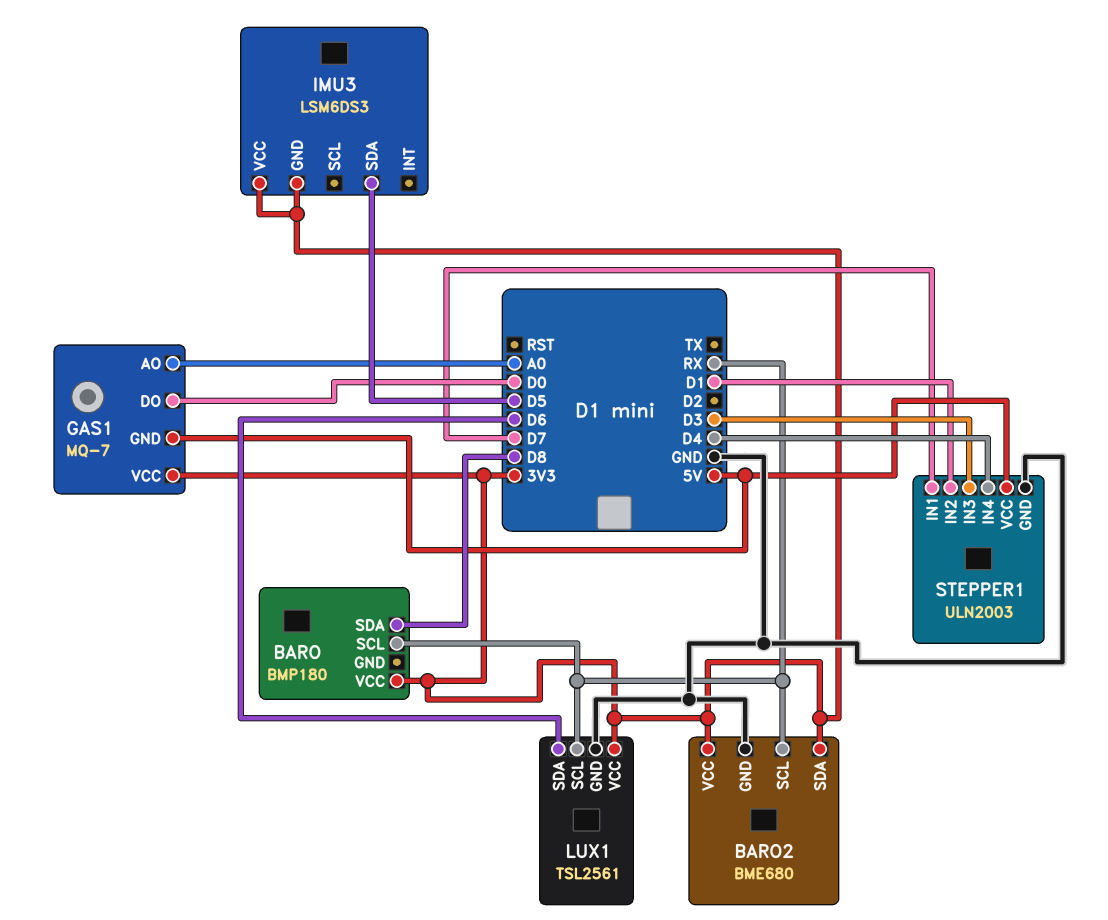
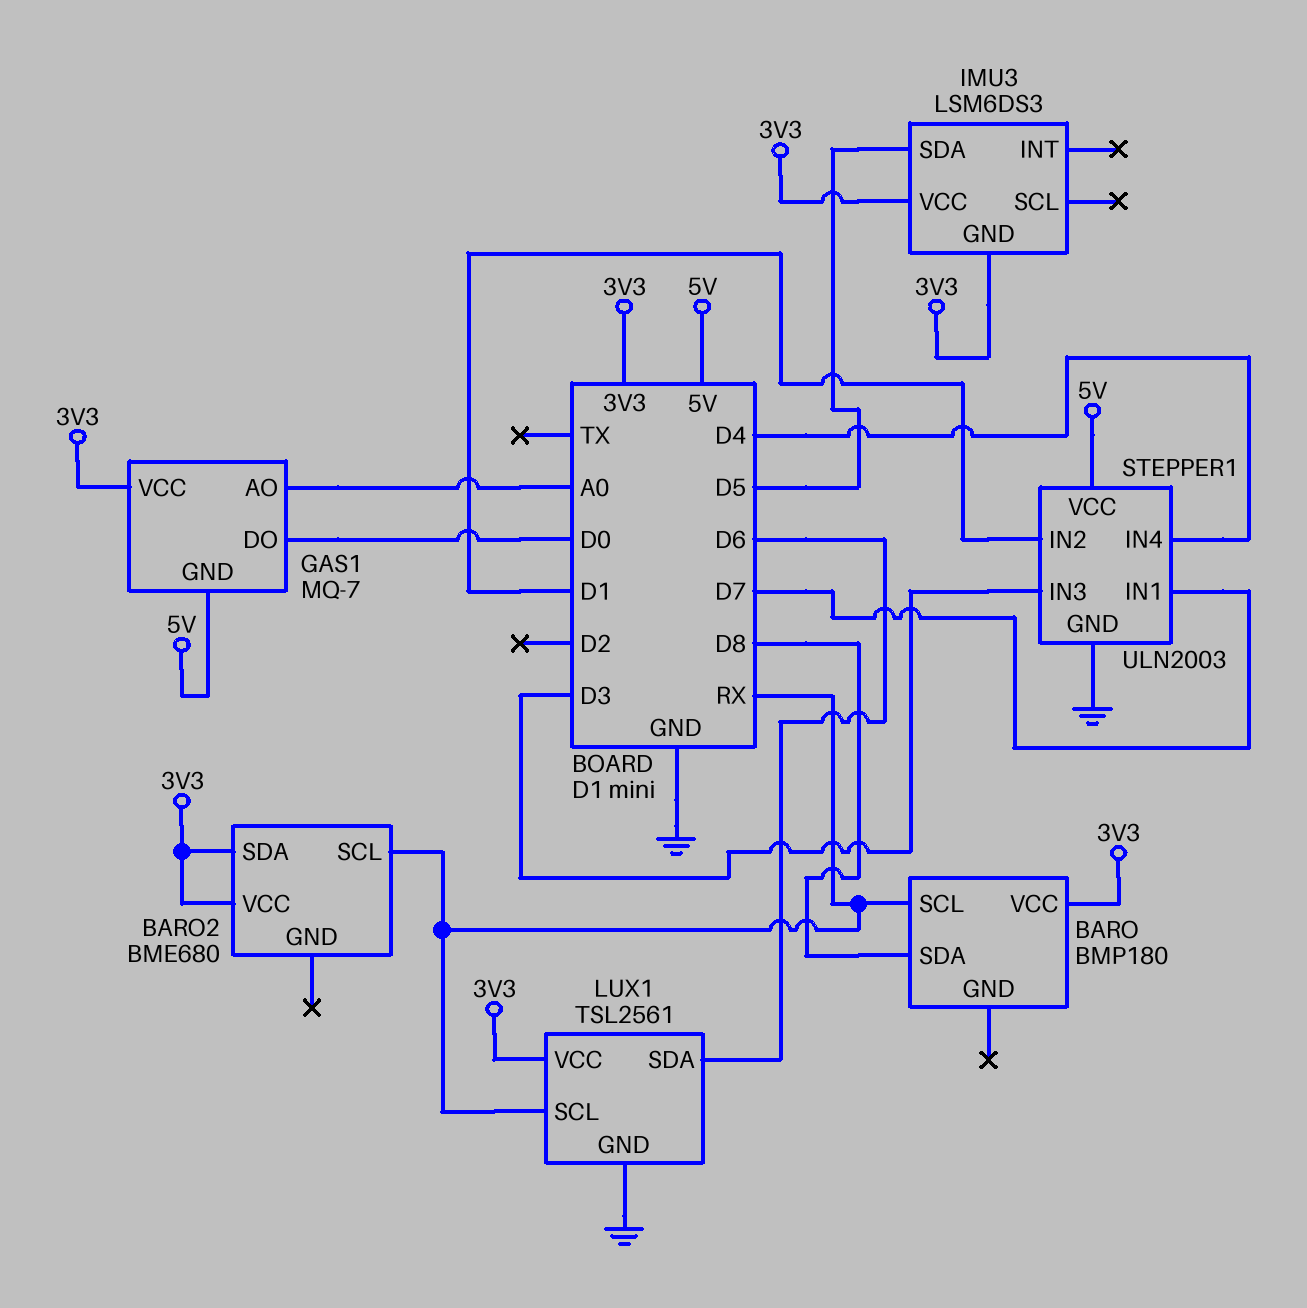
BARO2 pin GND: GND -> none

